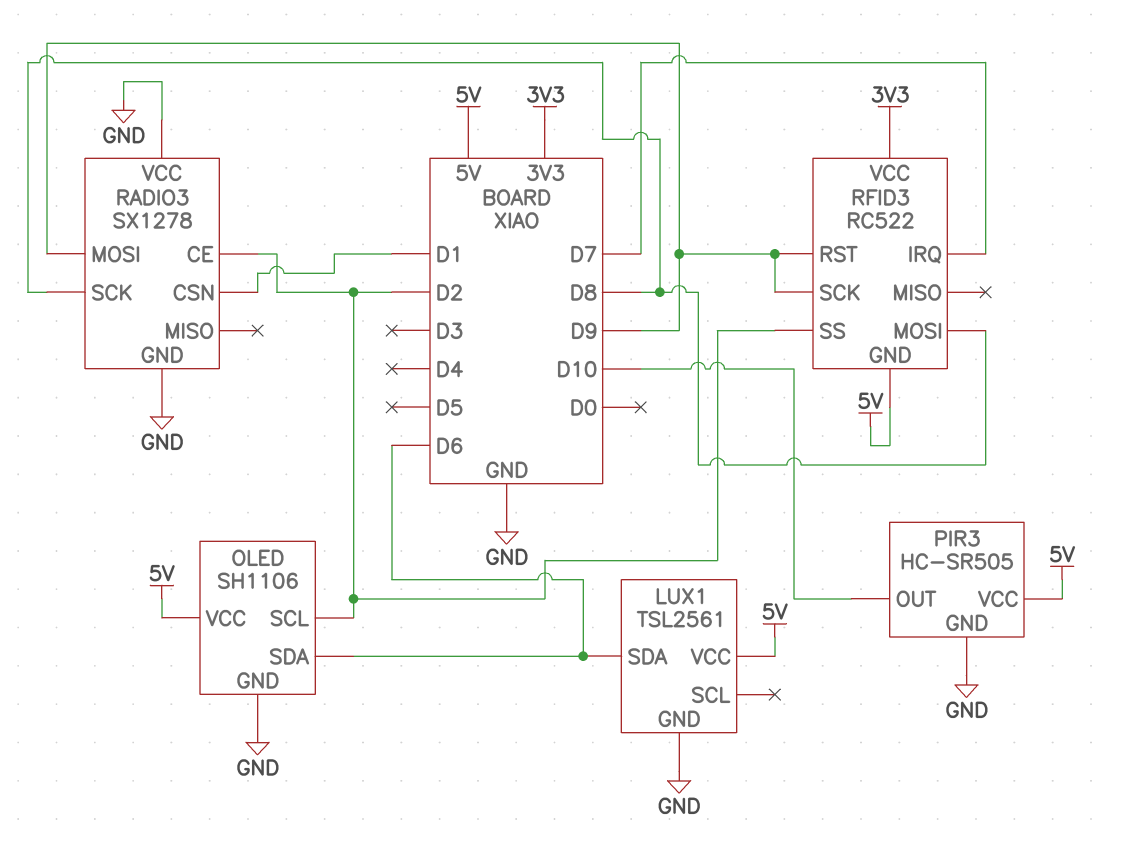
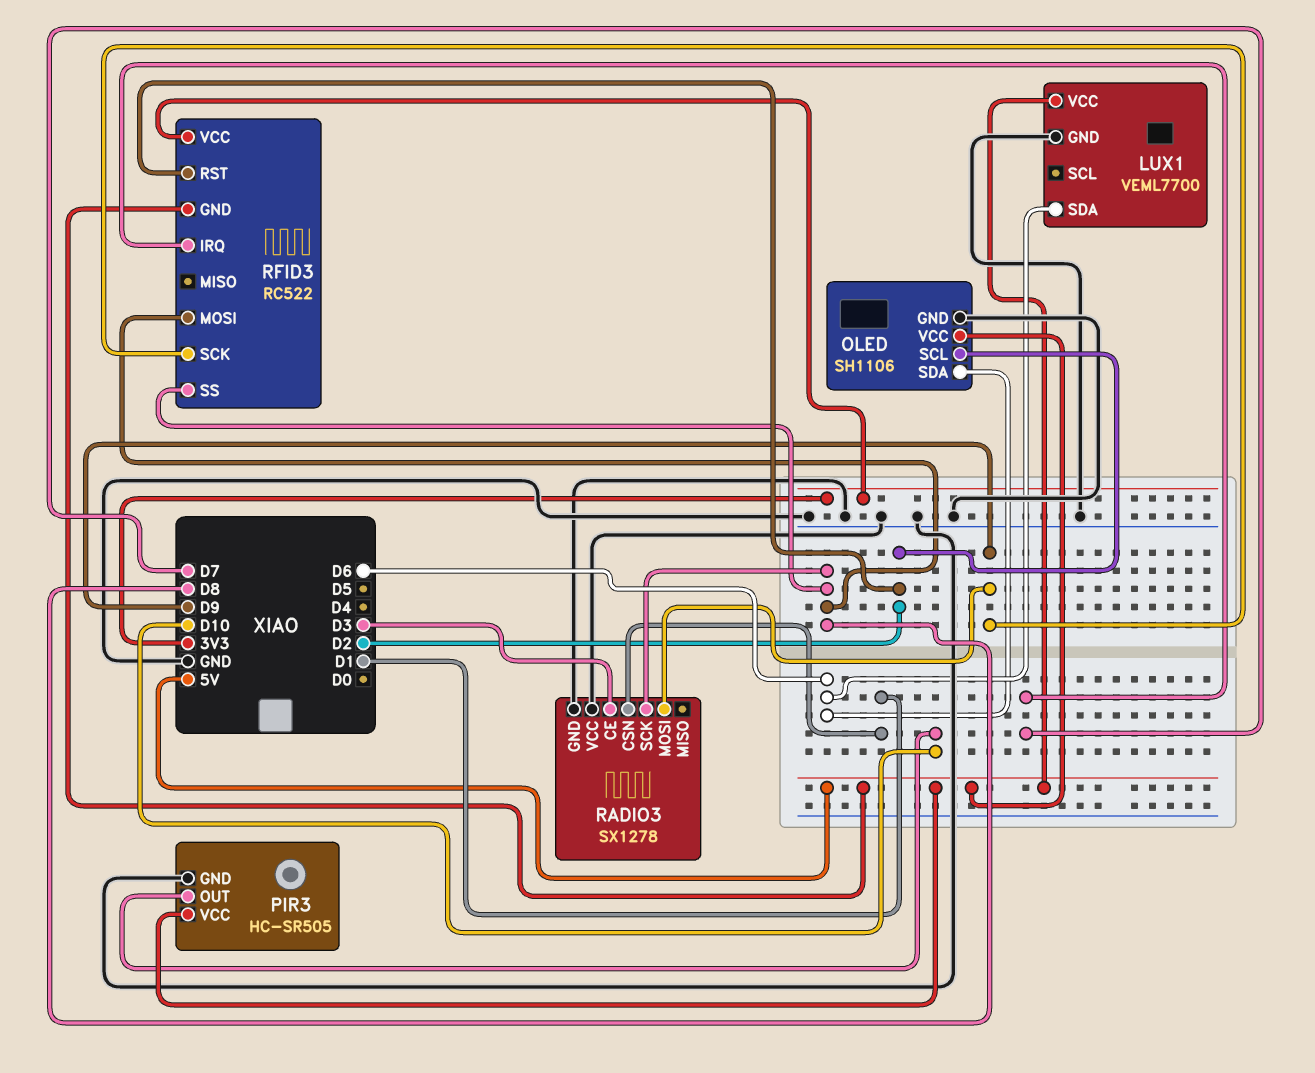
LUX1: TSL2561 -> VEML7700
RADIO3 pin CE: D2 -> D3
RFID3 pin RST: D9 -> D2
RFID3 pin SS: D2 -> D8

